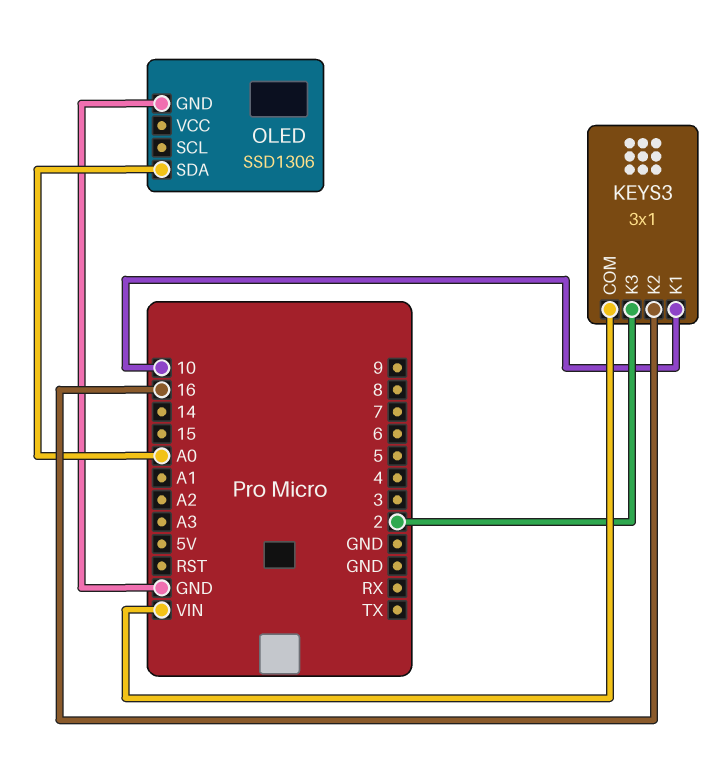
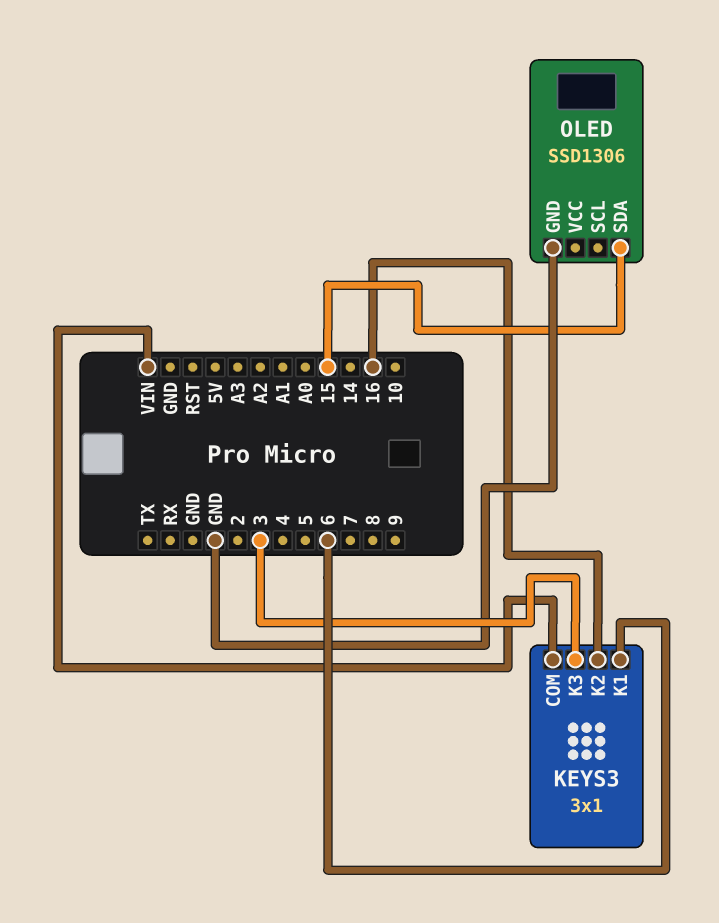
KEYS3 pin K1: 10 -> 6
KEYS3 pin K3: 2 -> 3
OLED pin SDA: A0 -> 15

